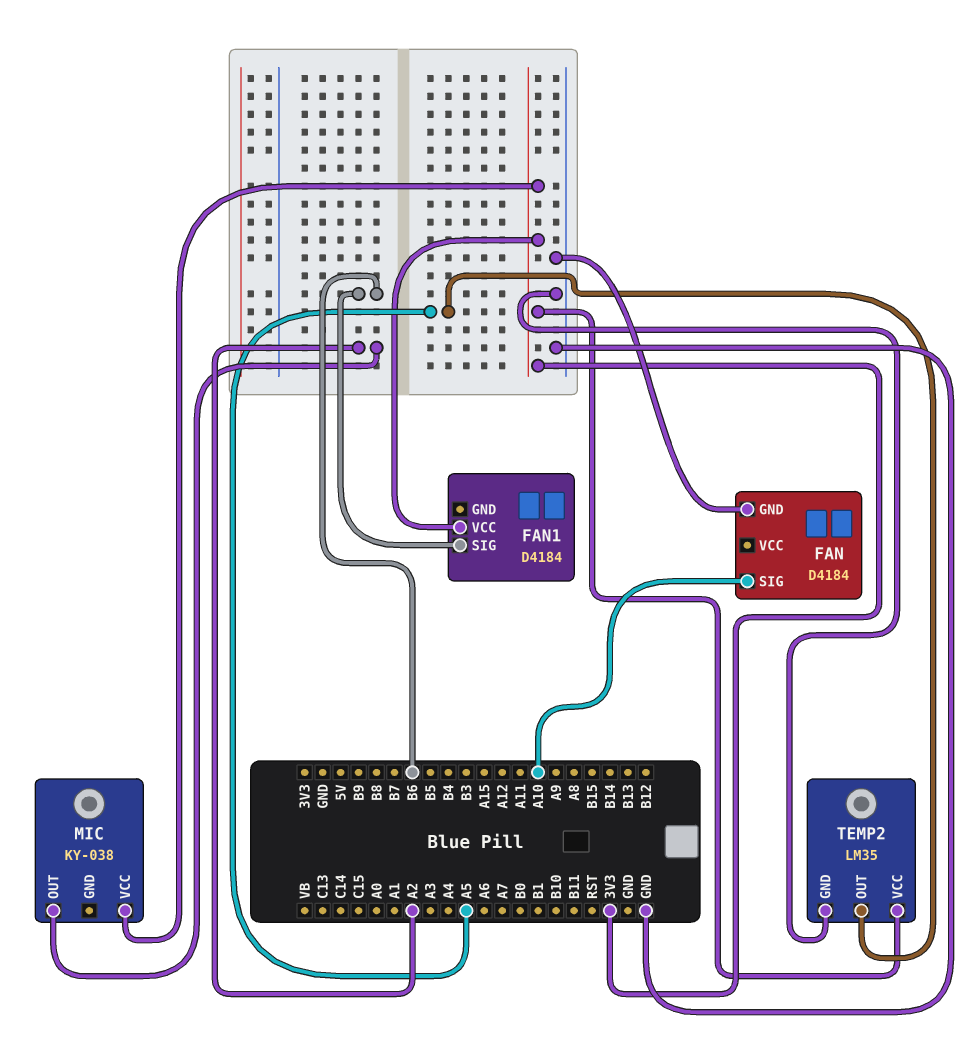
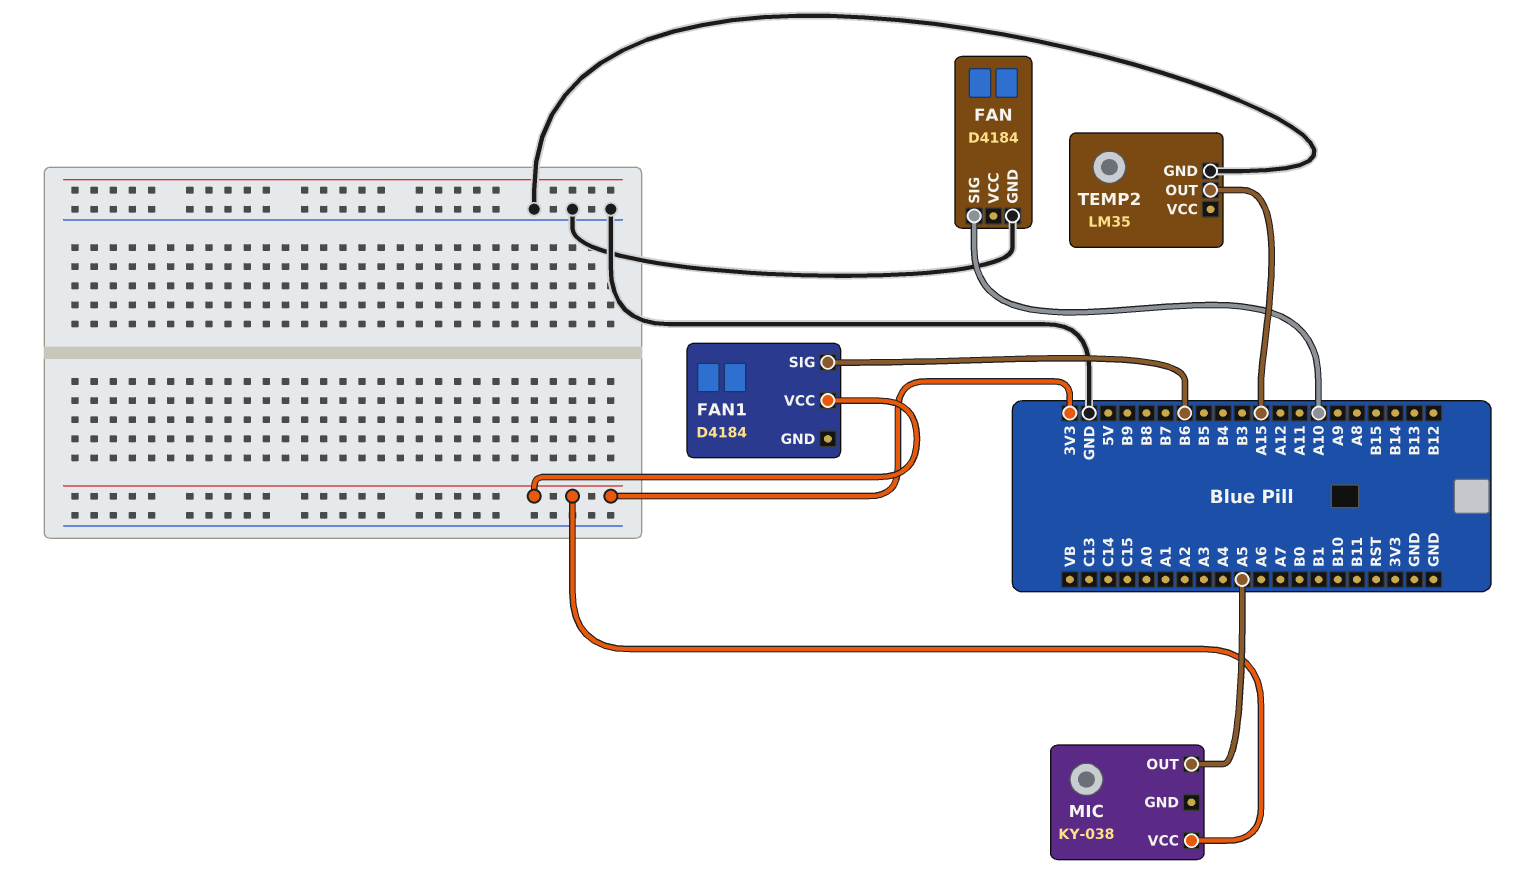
MIC pin OUT: A2 -> A5
TEMP2 pin OUT: A5 -> A15
TEMP2 pin VCC: 3V3 -> none

